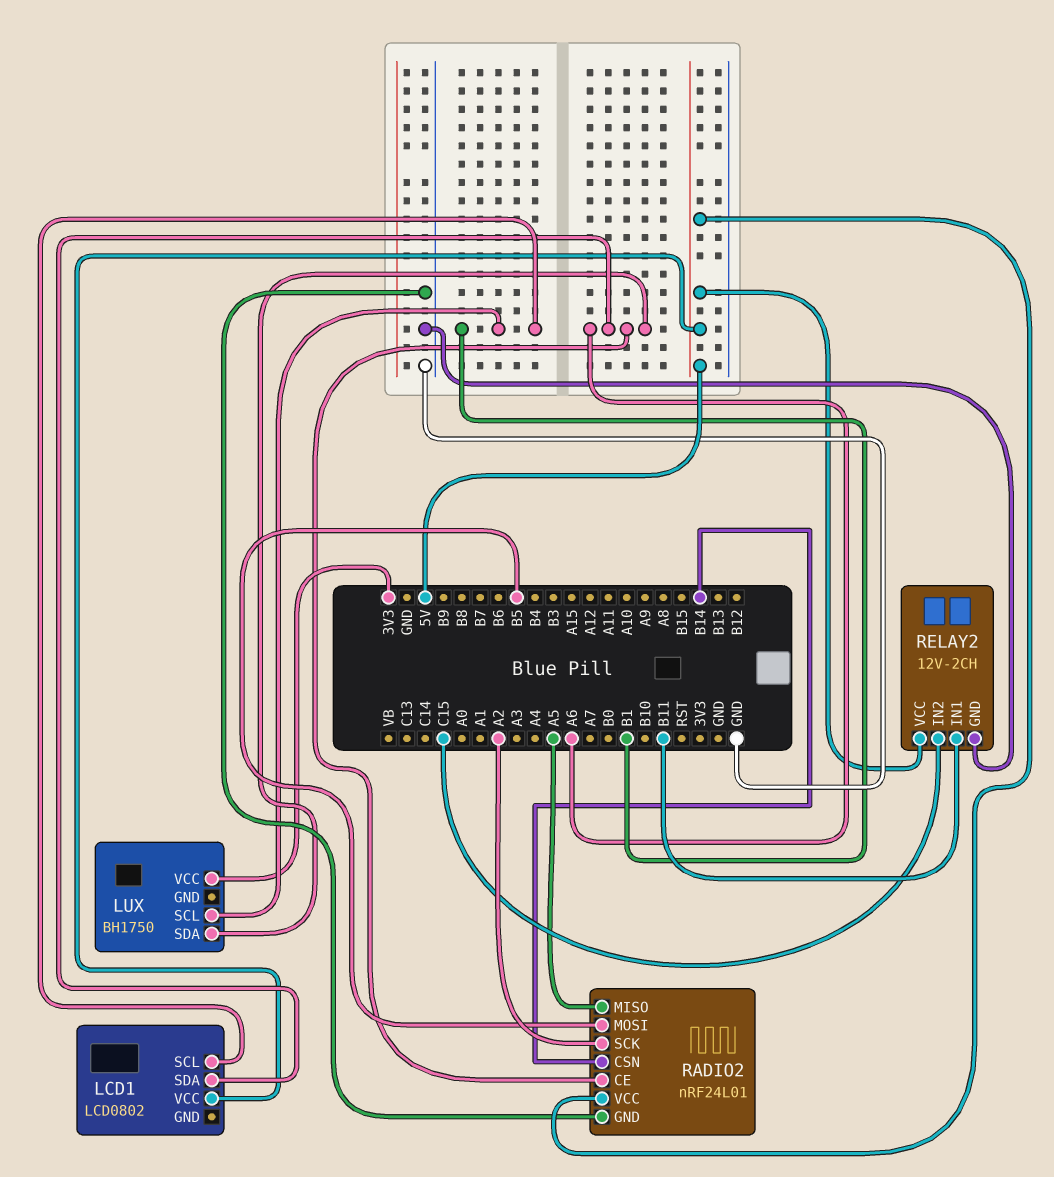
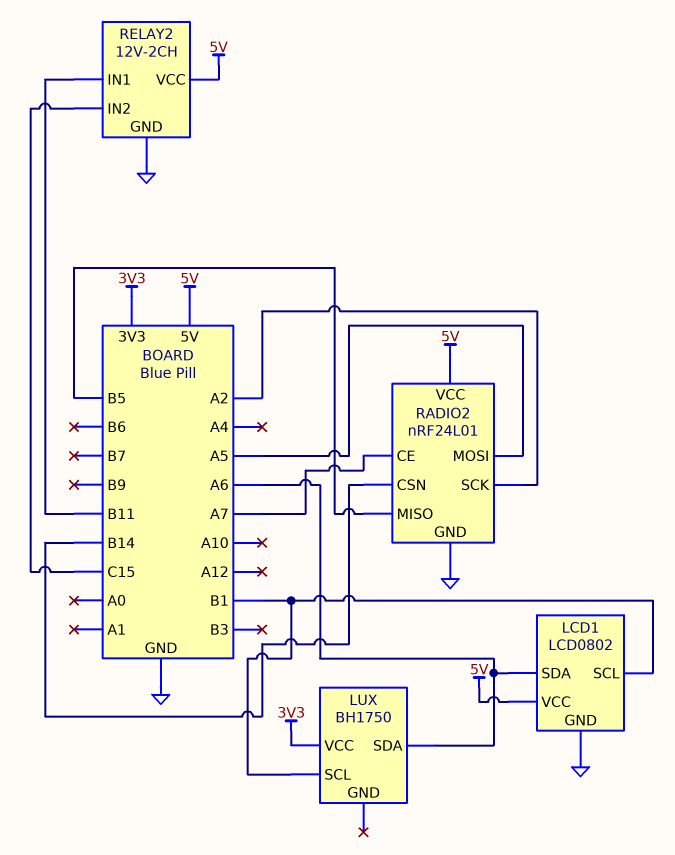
LCD1 pin GND: none -> GND
RADIO2 pin CE: A6 -> A7
RADIO2 pin MISO: A5 -> B5
RADIO2 pin MOSI: B5 -> A5

